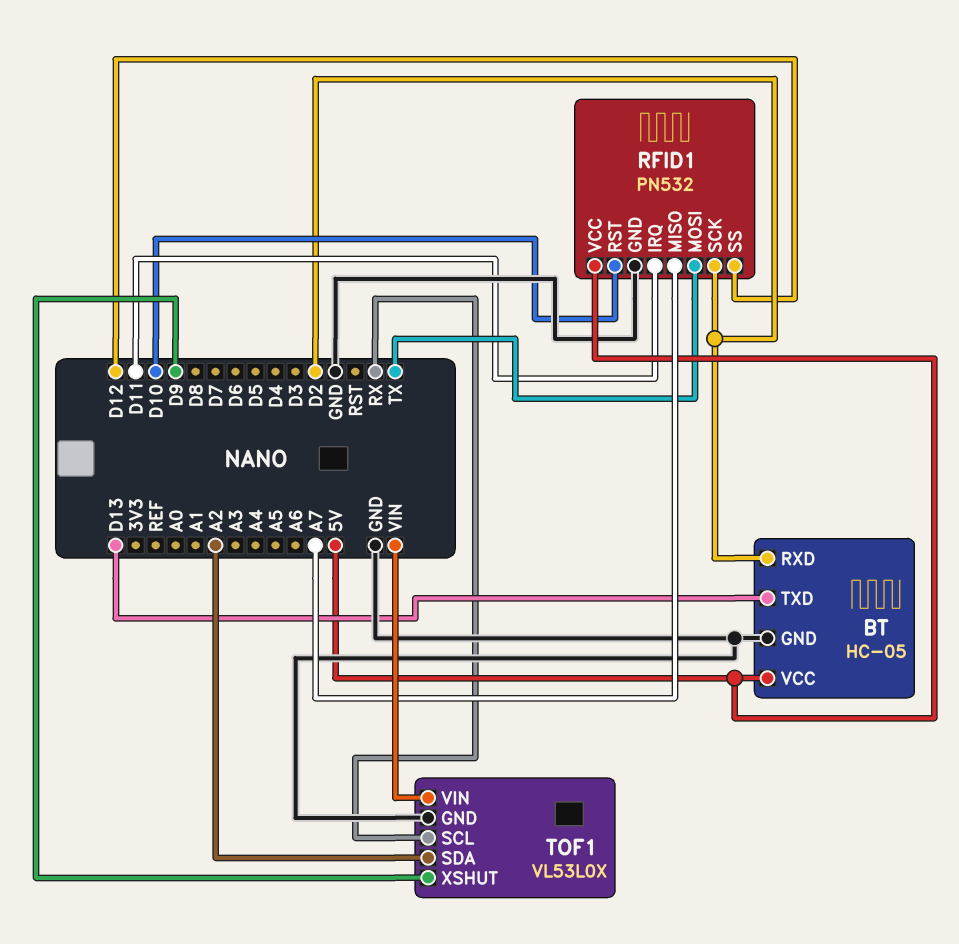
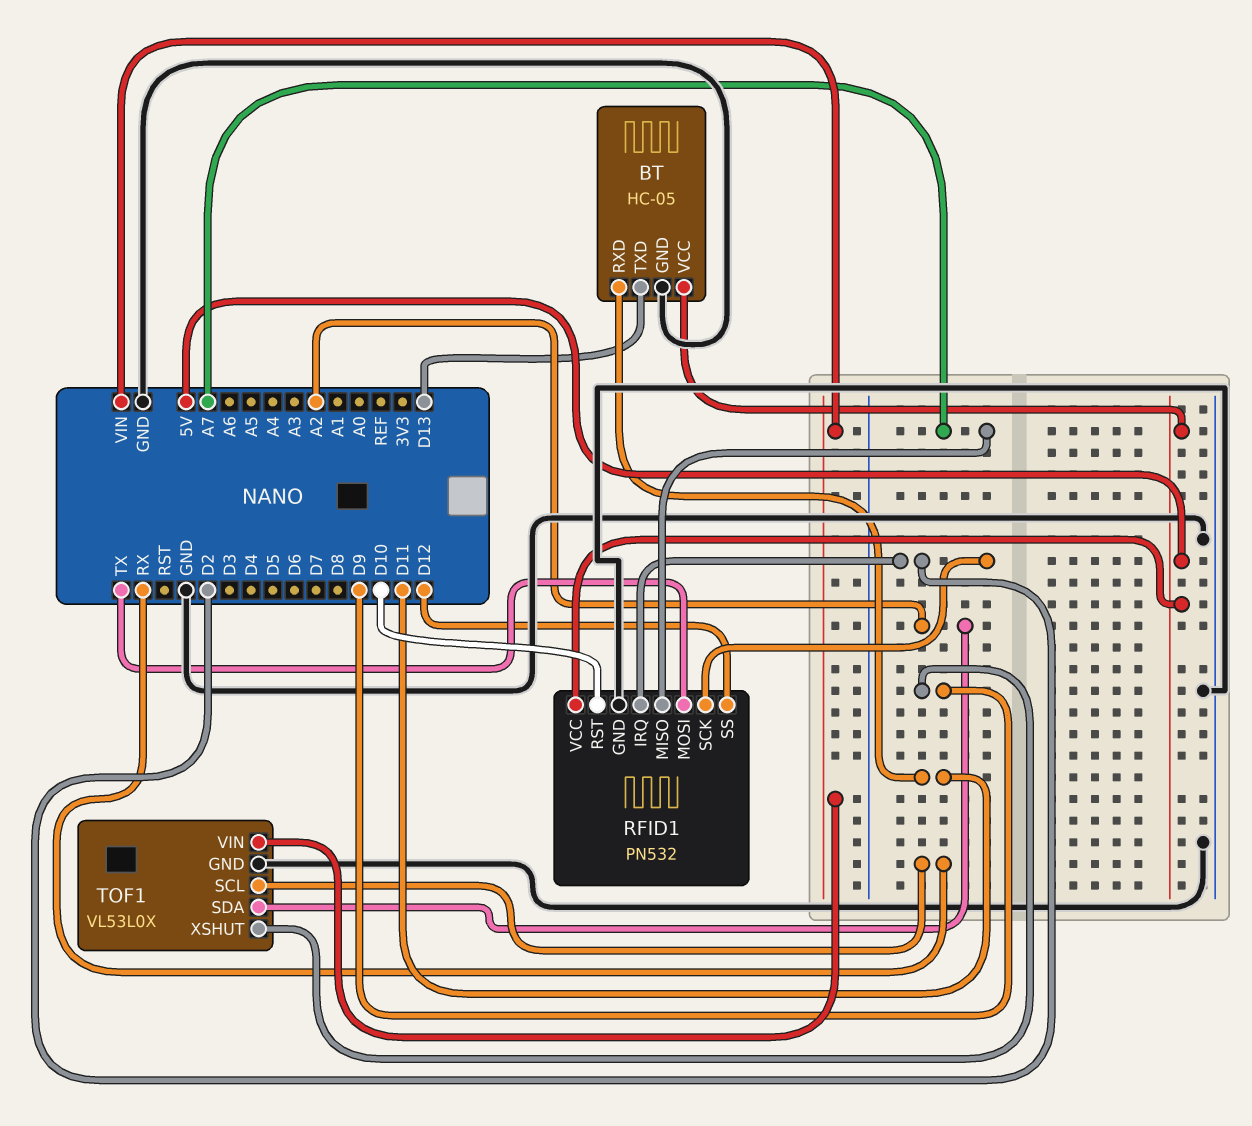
BT pin RXD: D2 -> D11
RFID1 pin IRQ: D11 -> D2

